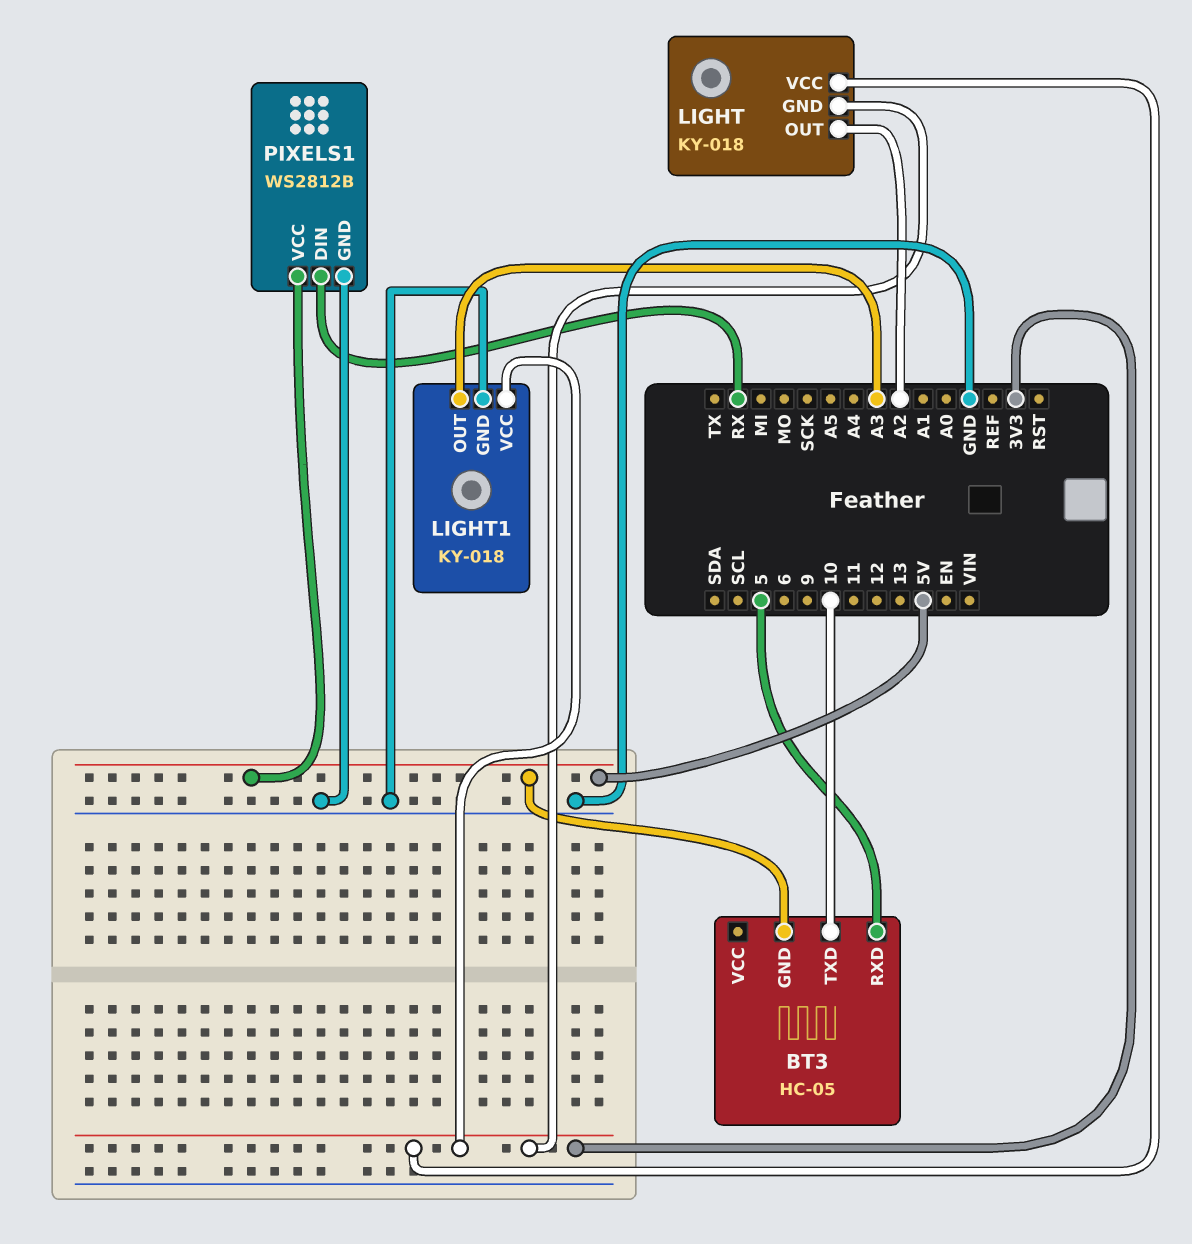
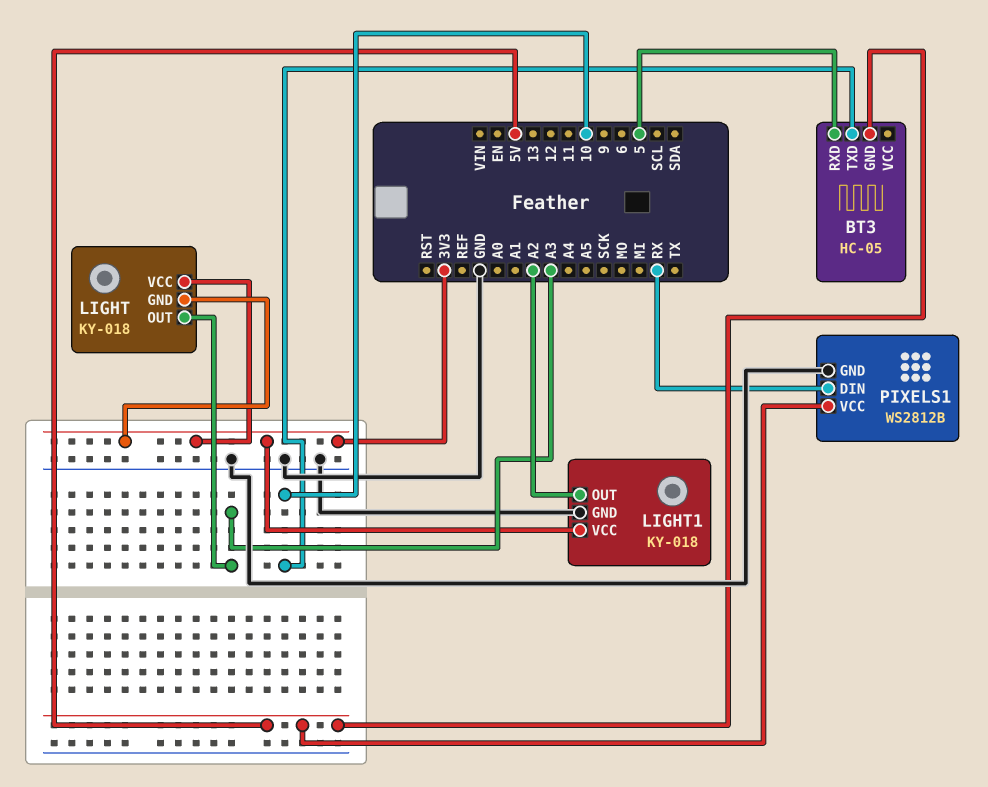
LIGHT pin OUT: A2 -> A3
LIGHT1 pin OUT: A3 -> A2

